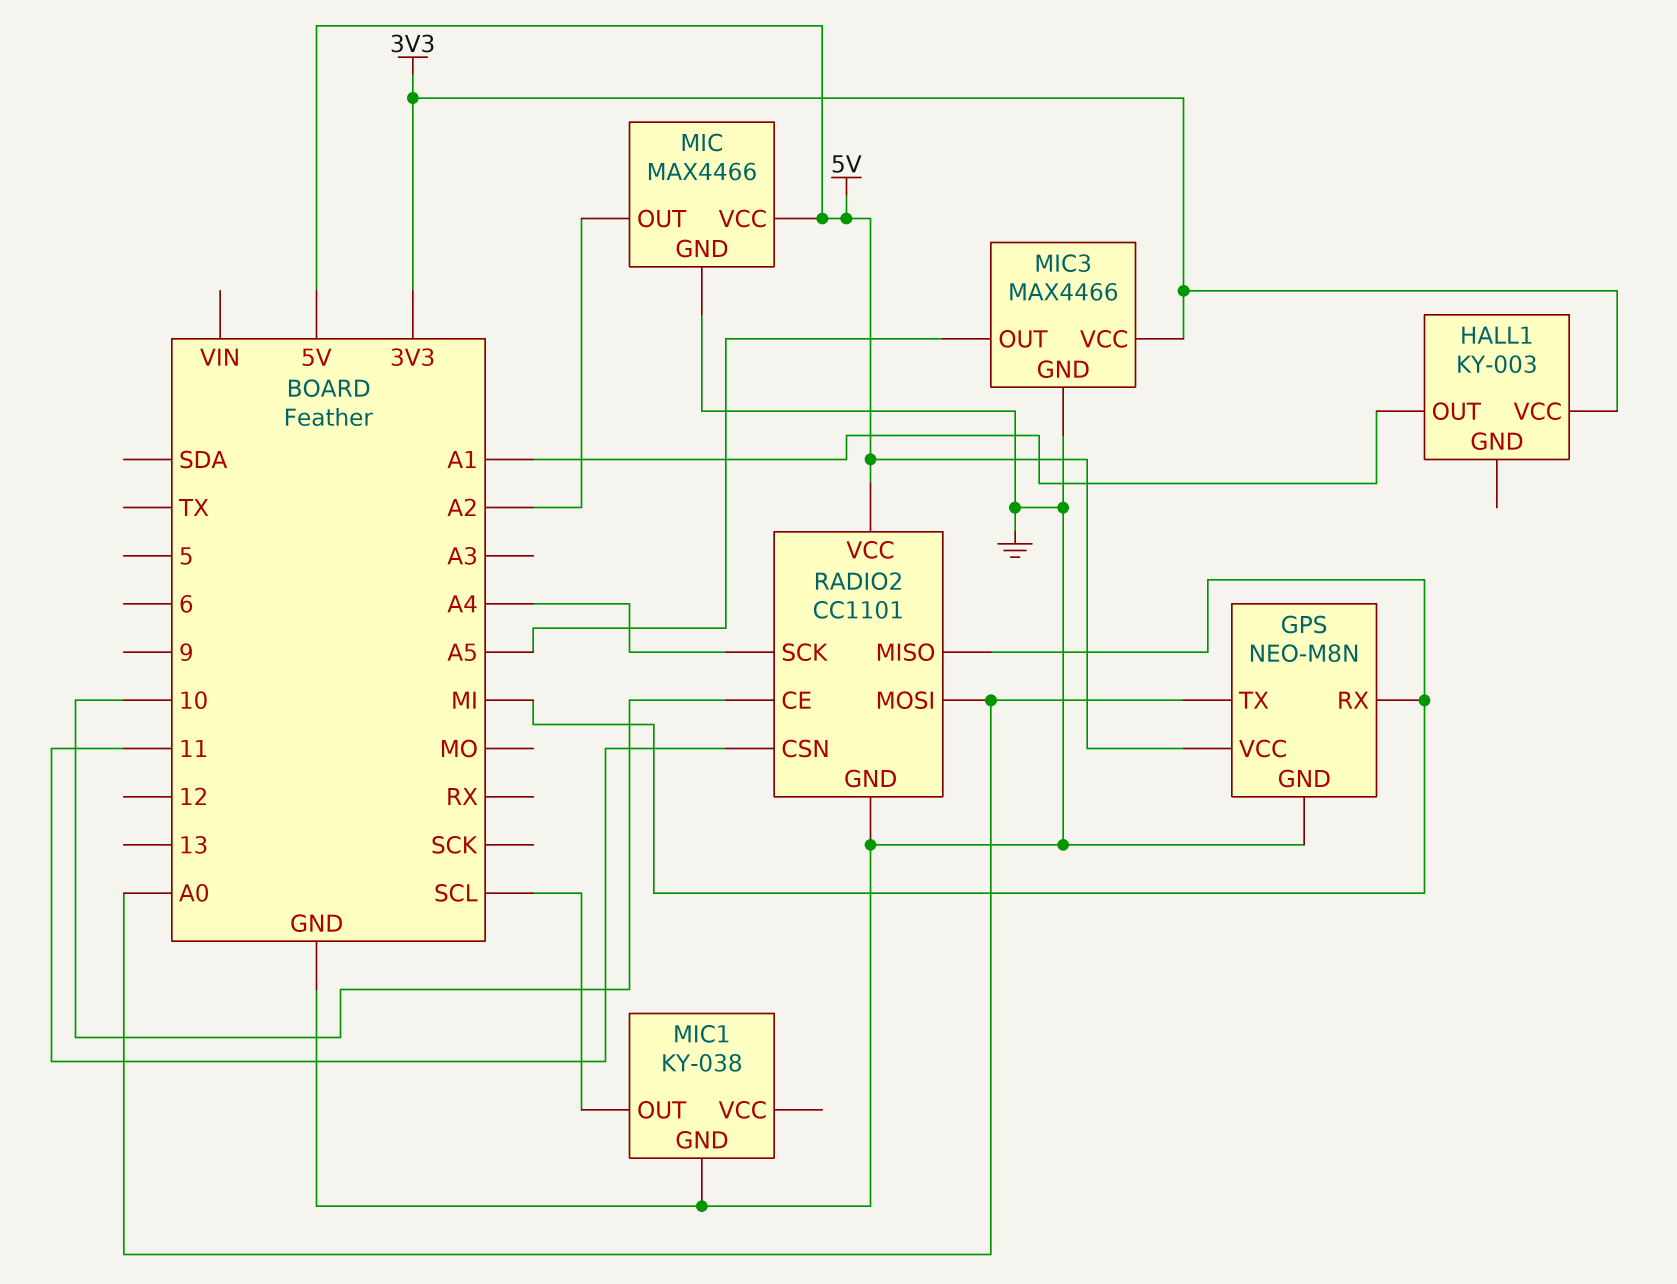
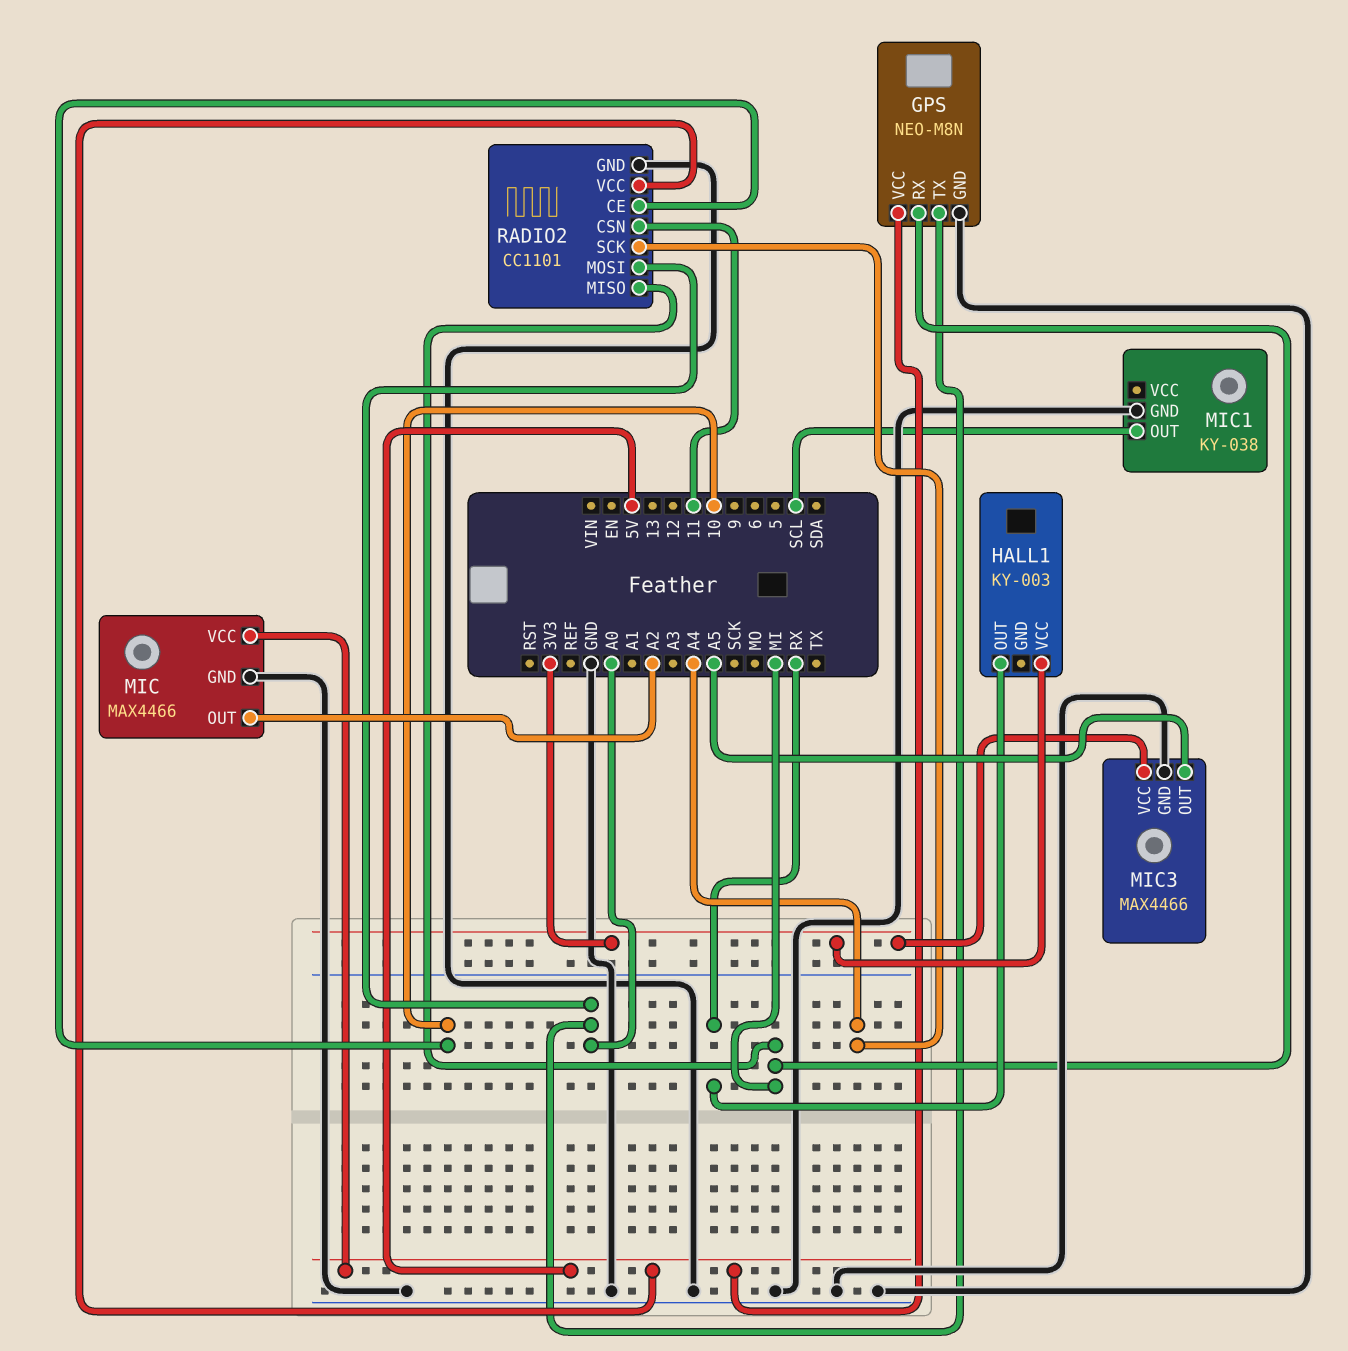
HALL1 pin OUT: A1 -> RX

